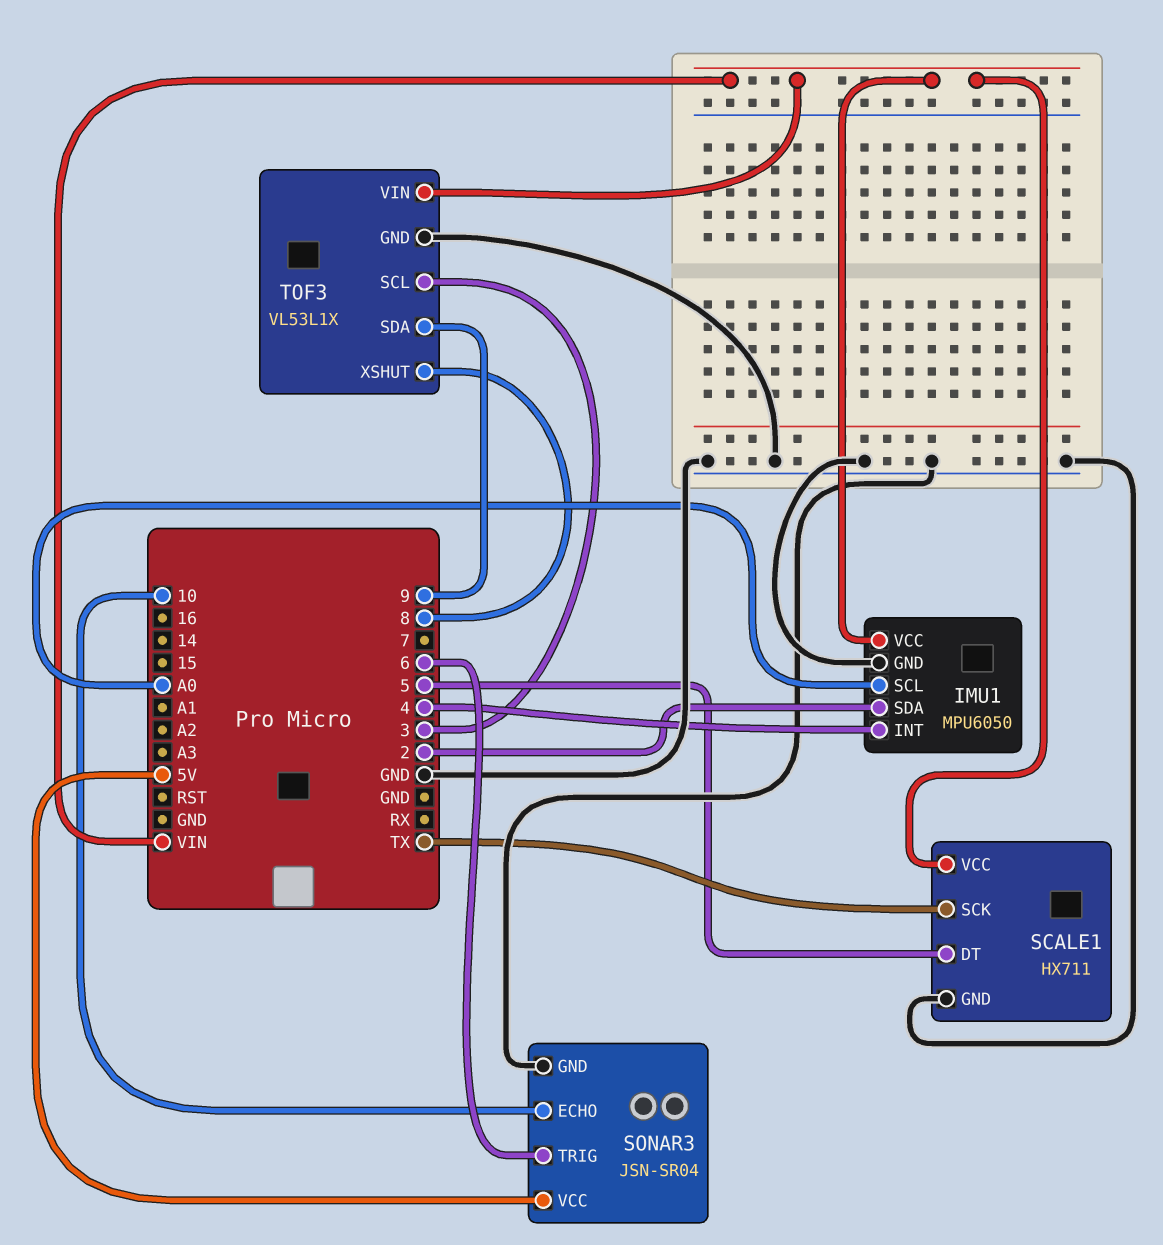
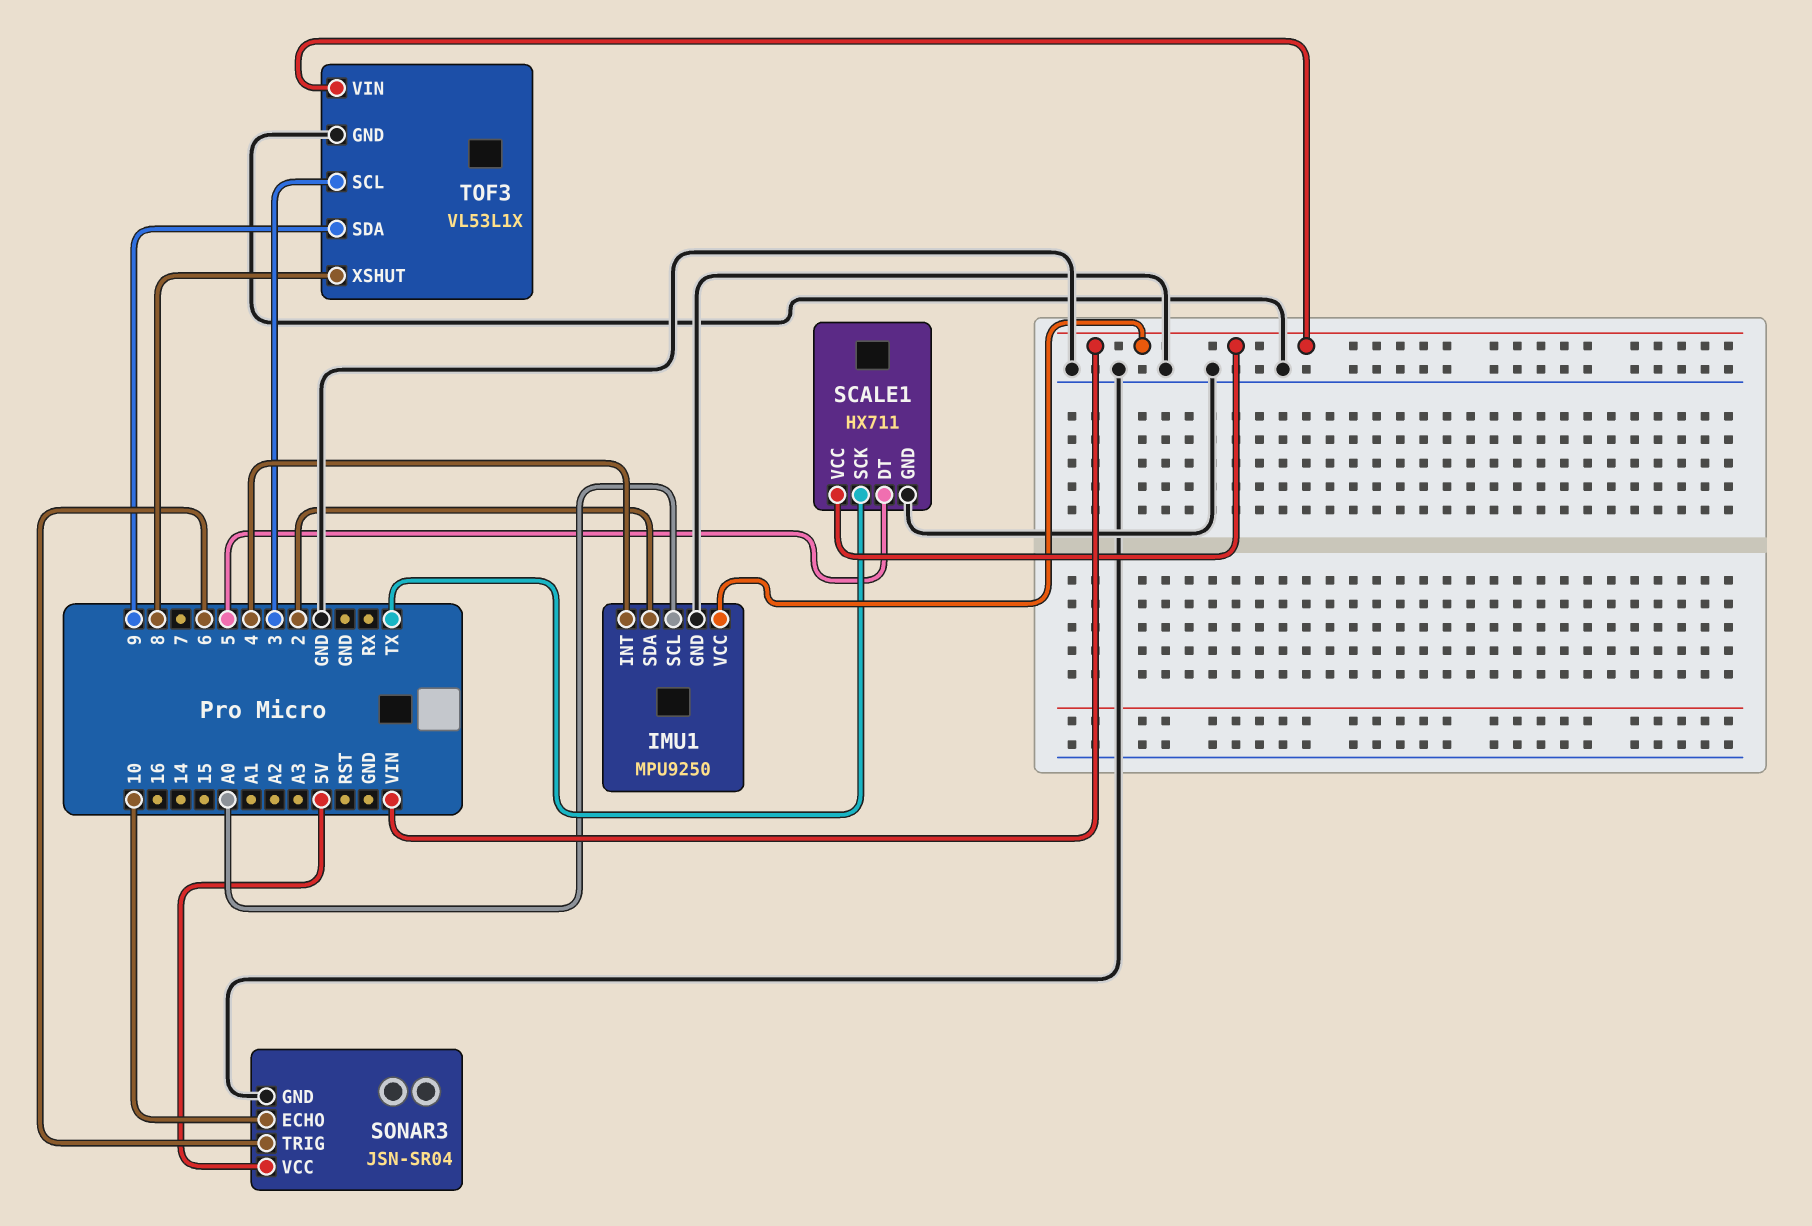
IMU1: MPU6050 -> MPU9250

